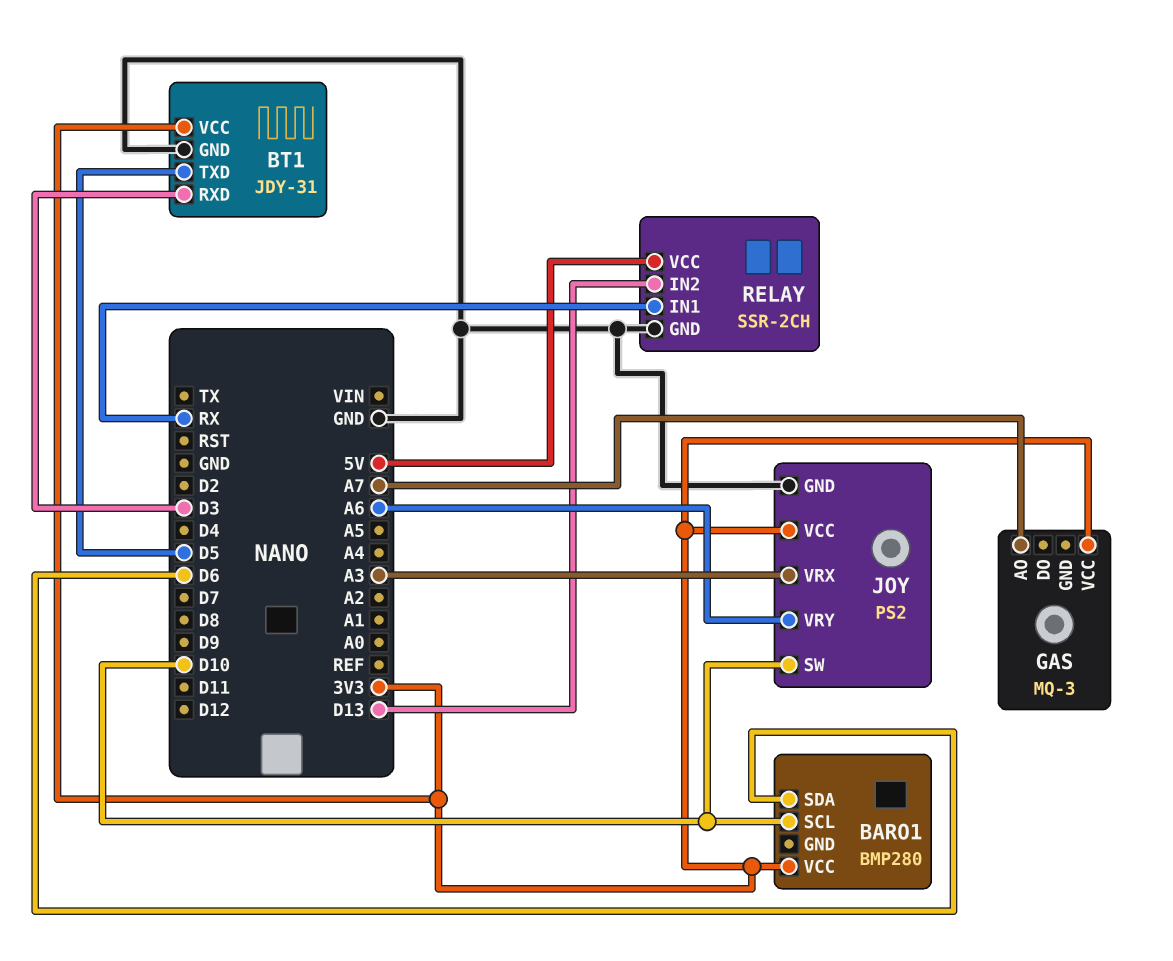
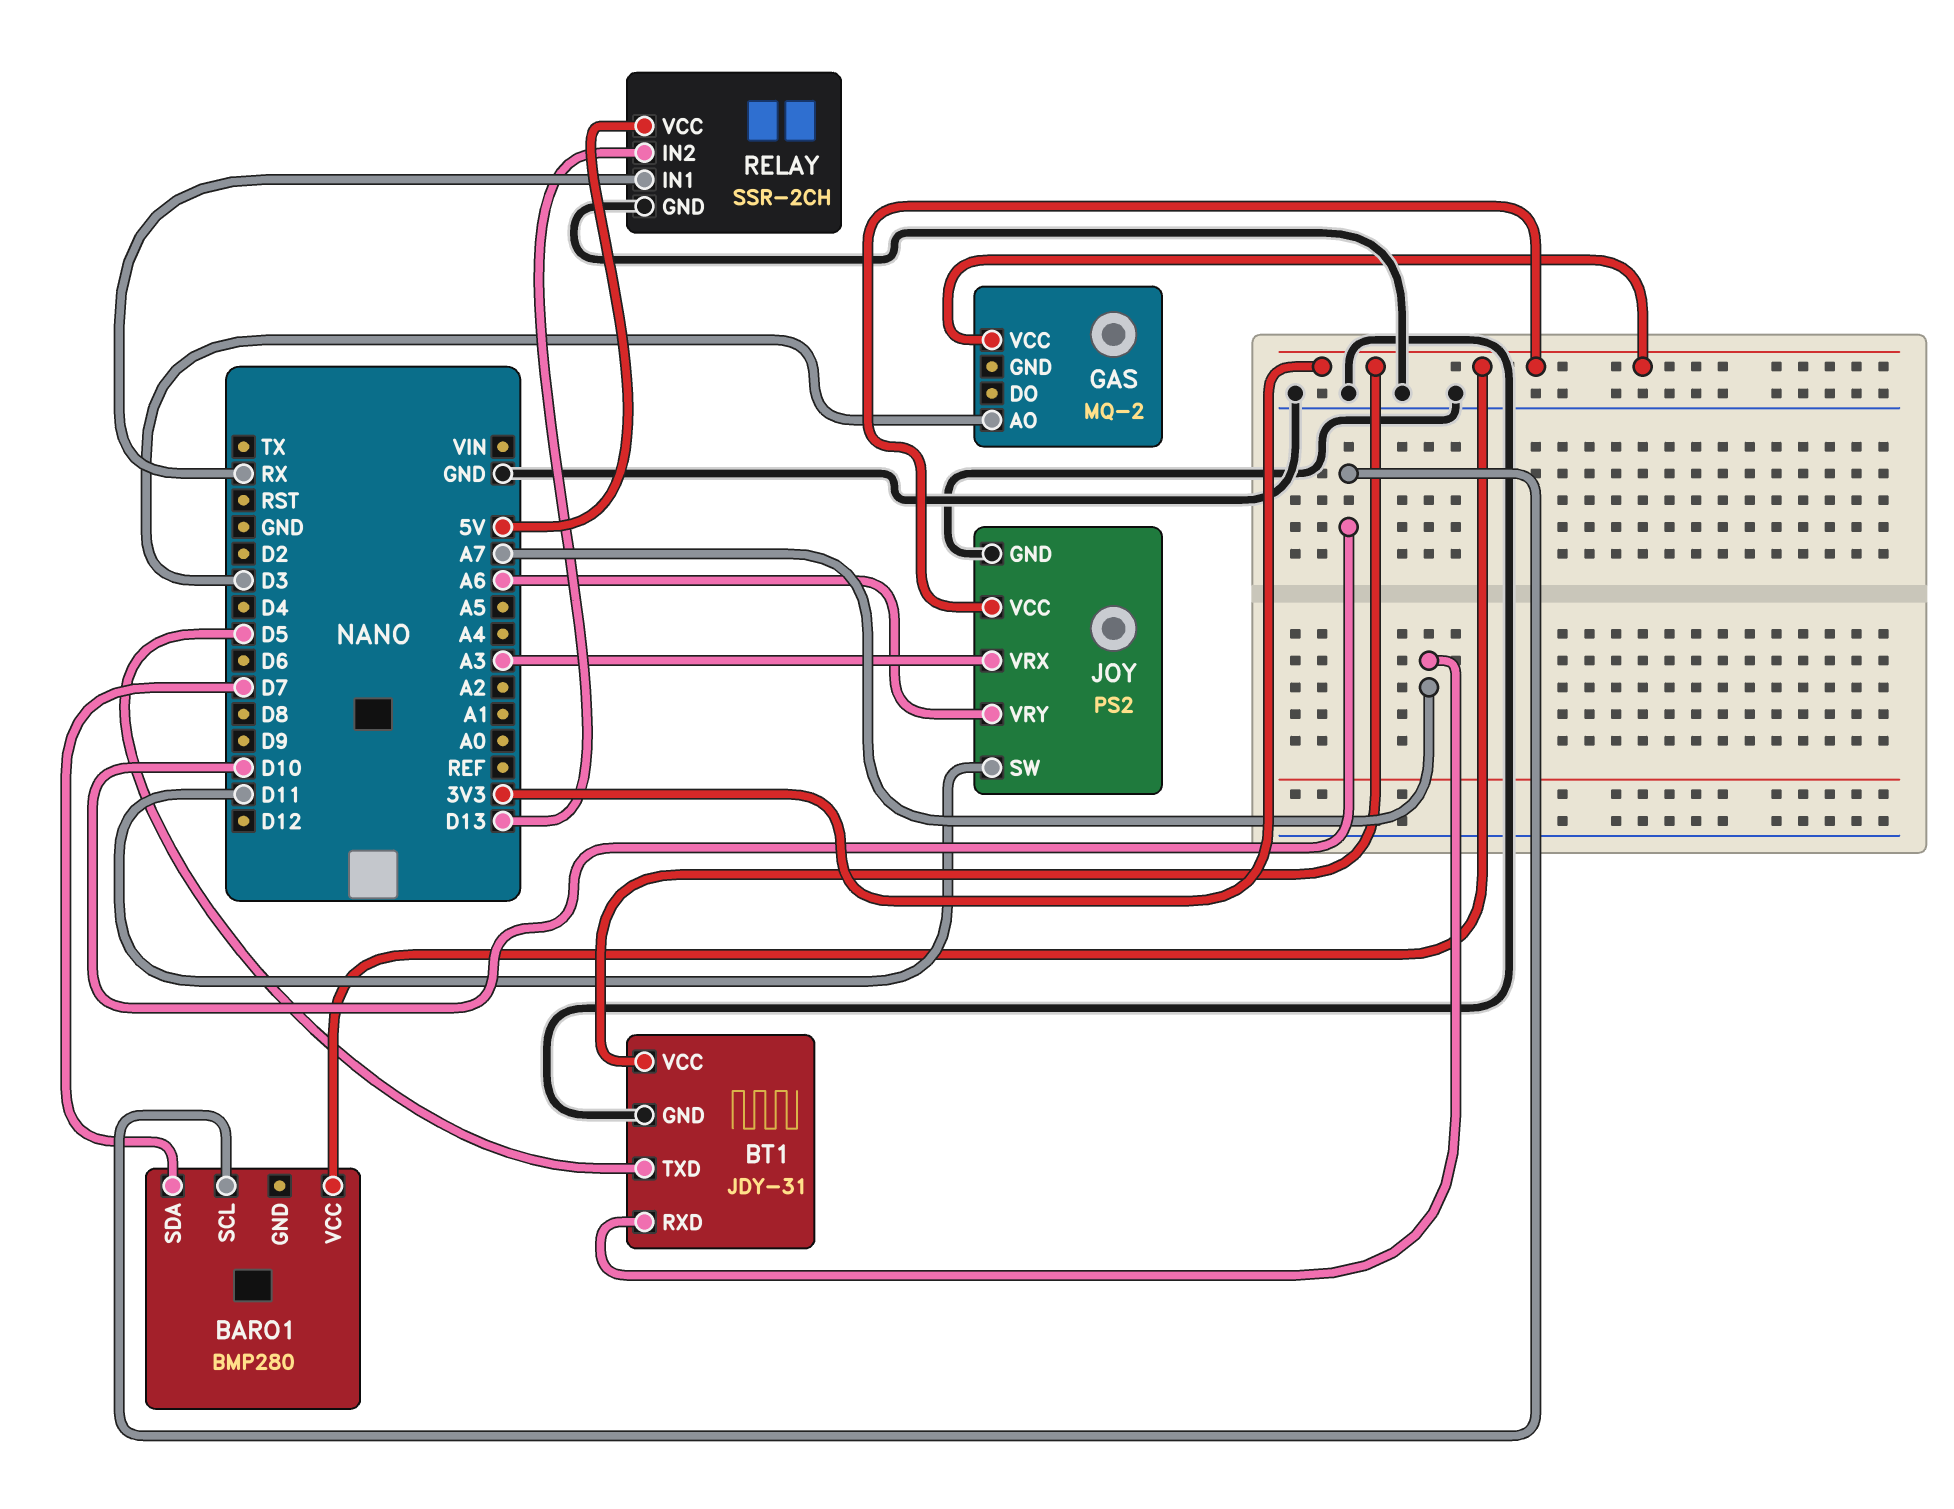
BARO1 pin SDA: D6 -> D7
BT1 pin RXD: D3 -> A7
GAS: MQ-3 -> MQ-2
GAS pin AO: A7 -> D3
JOY pin SW: D10 -> D11

